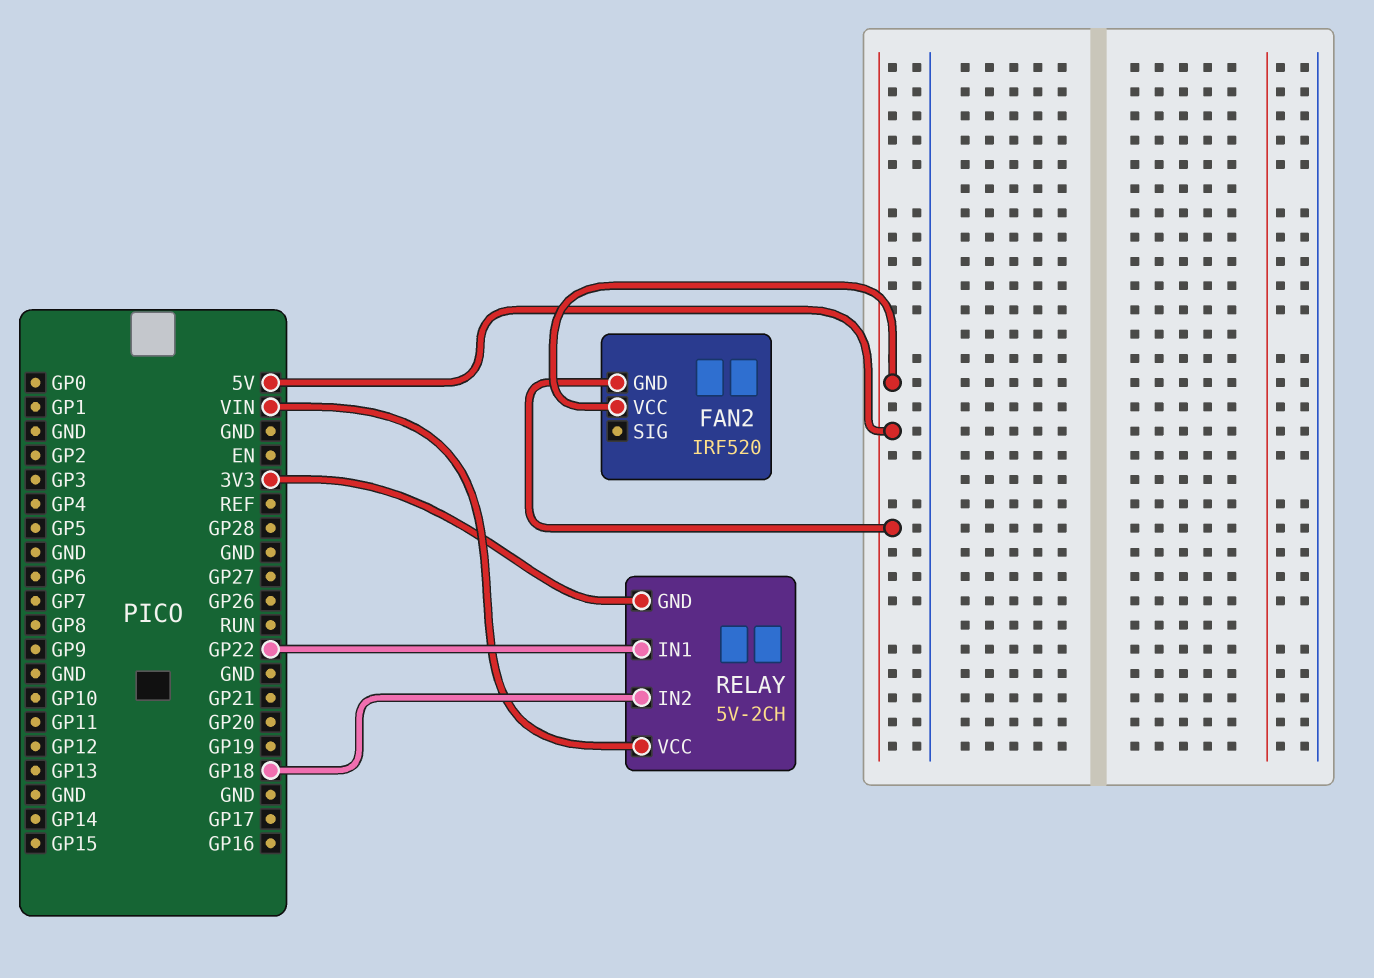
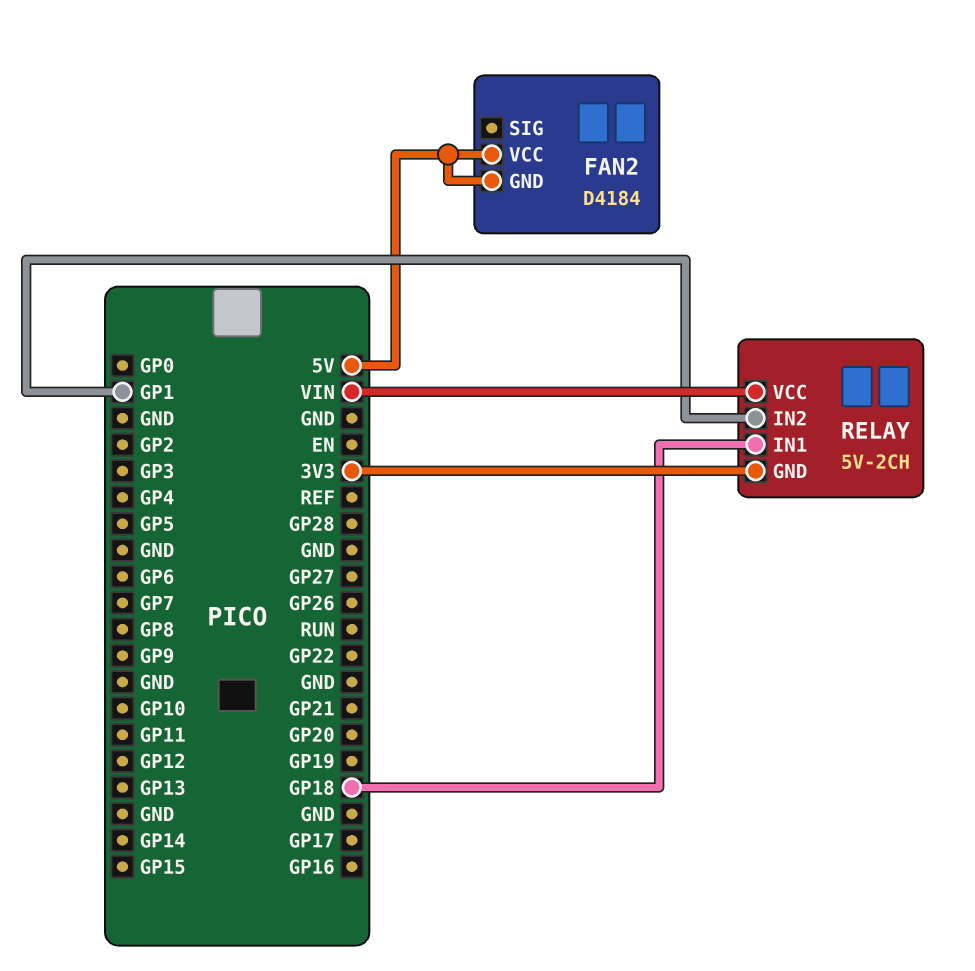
FAN2: IRF520 -> D4184
RELAY pin IN1: GP22 -> GP18
RELAY pin IN2: GP18 -> GP1

